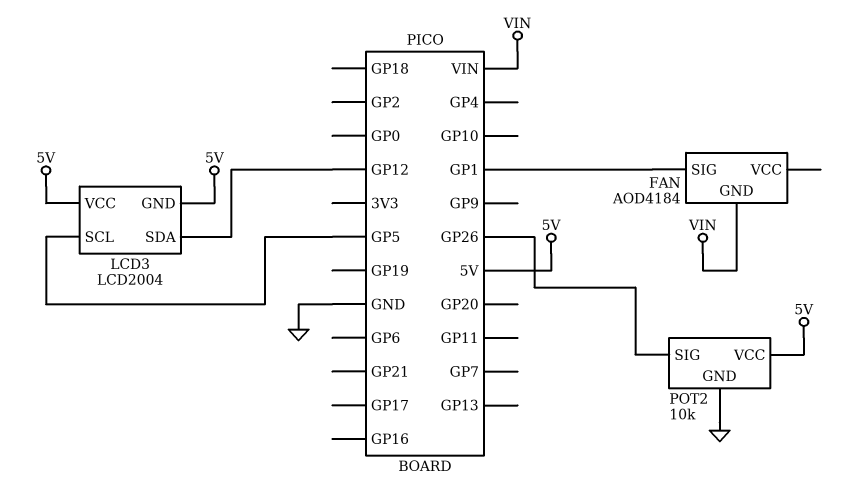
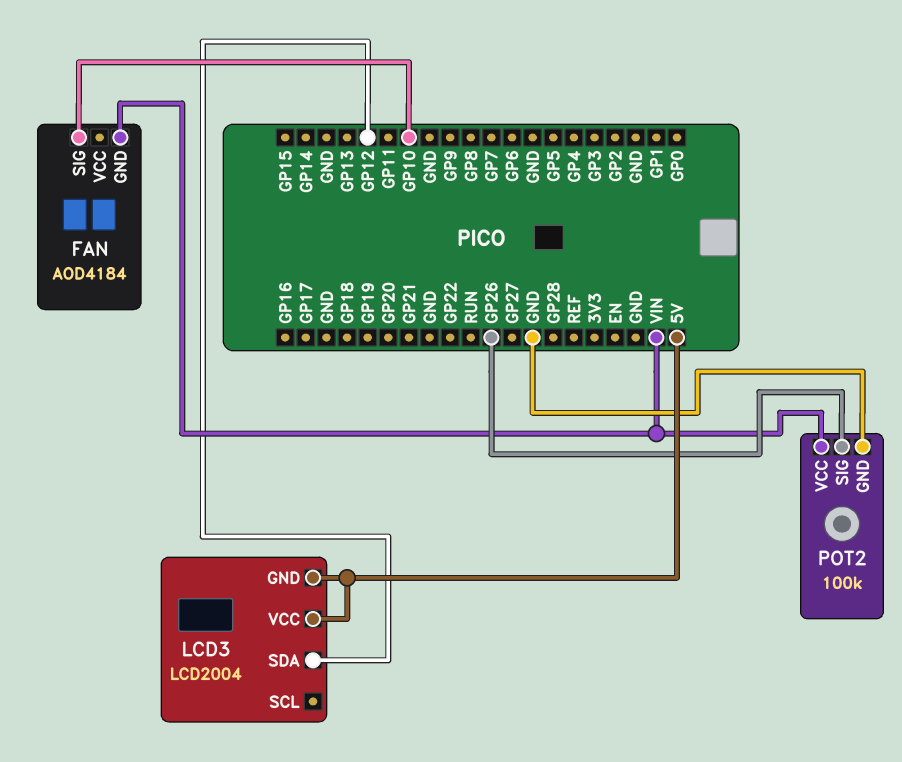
FAN pin SIG: GP1 -> GP10
LCD3 pin SCL: GP5 -> none
POT2: 10k -> 100k
POT2 pin VCC: 5V -> VIN

